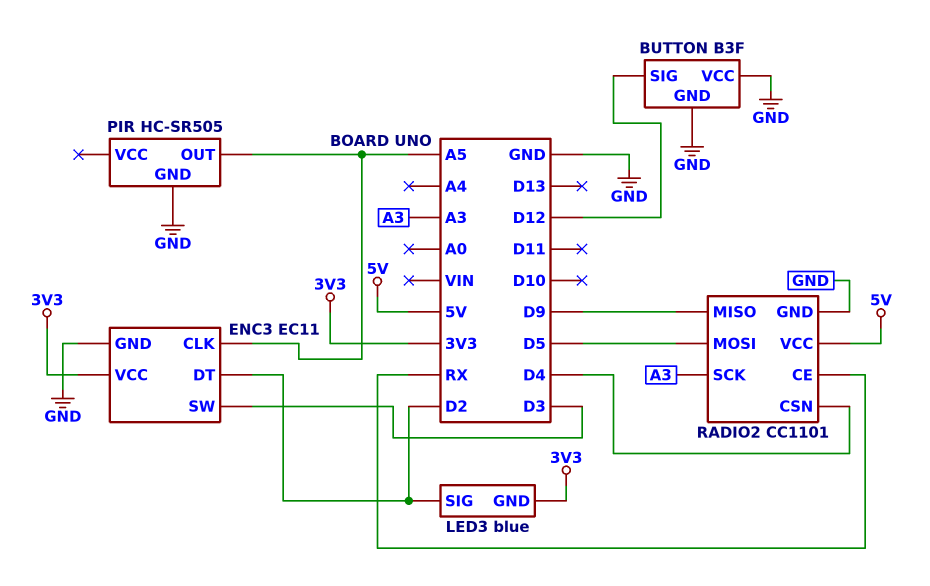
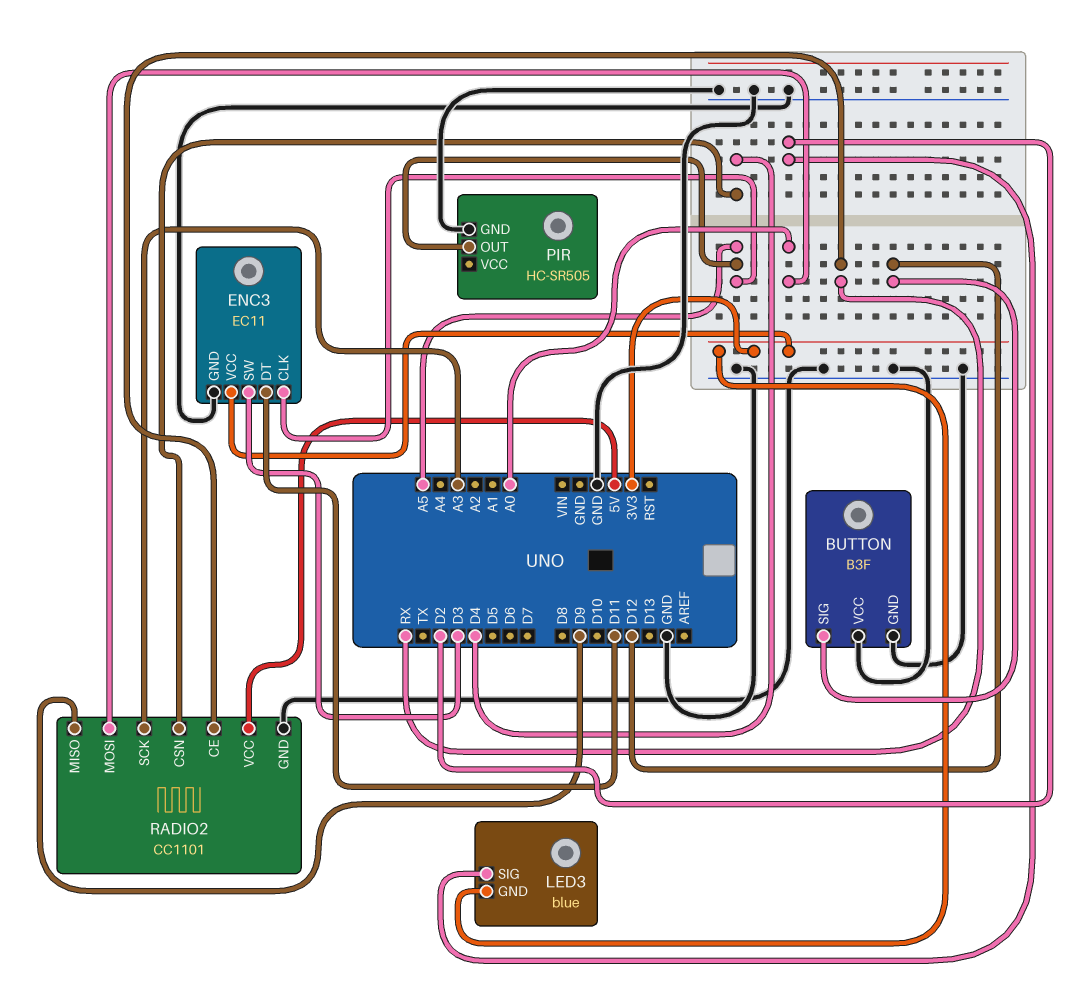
ENC3 pin DT: D2 -> D11
RADIO2 pin MOSI: D5 -> A0

